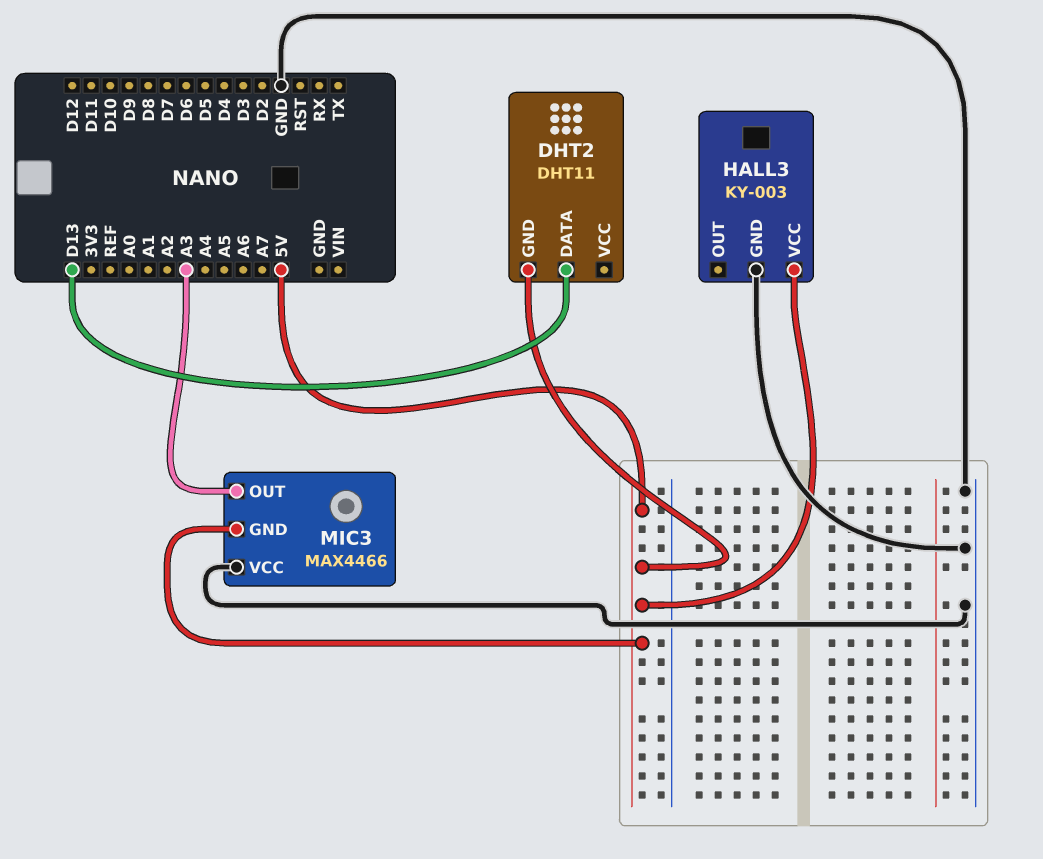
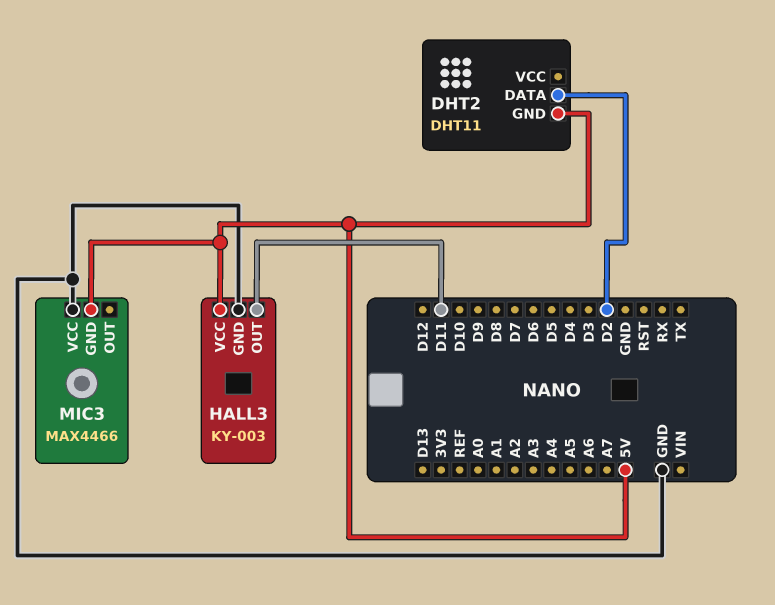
DHT2 pin DATA: D13 -> D2
HALL3 pin OUT: none -> D11
MIC3 pin OUT: A3 -> none

